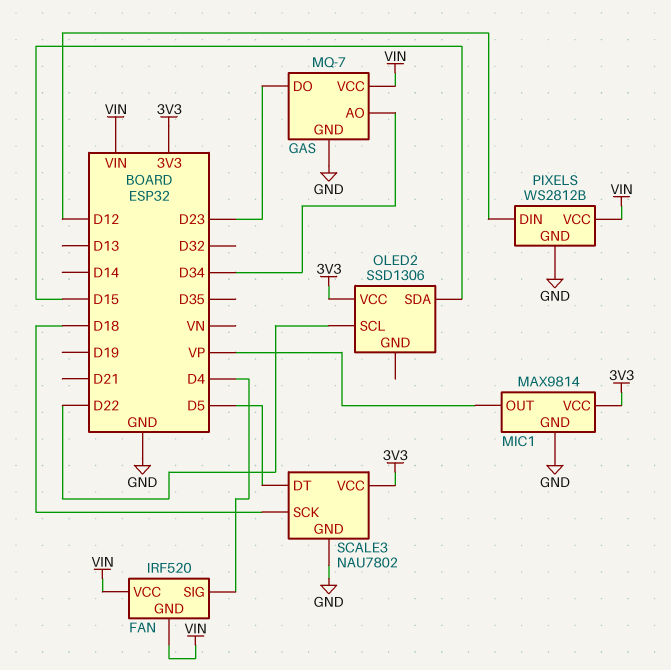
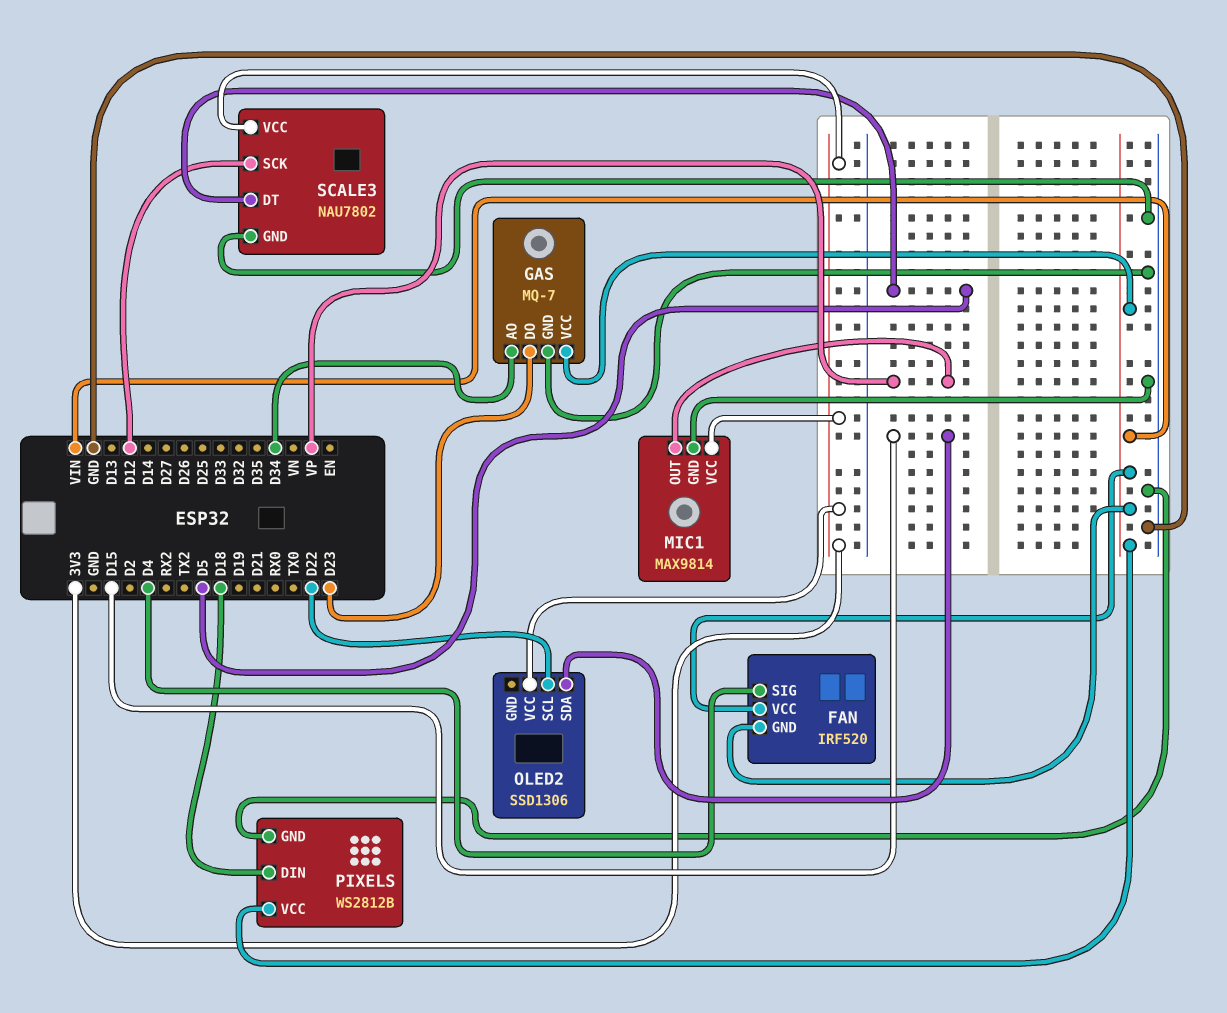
PIXELS pin DIN: D12 -> D18
SCALE3 pin SCK: D18 -> D12

